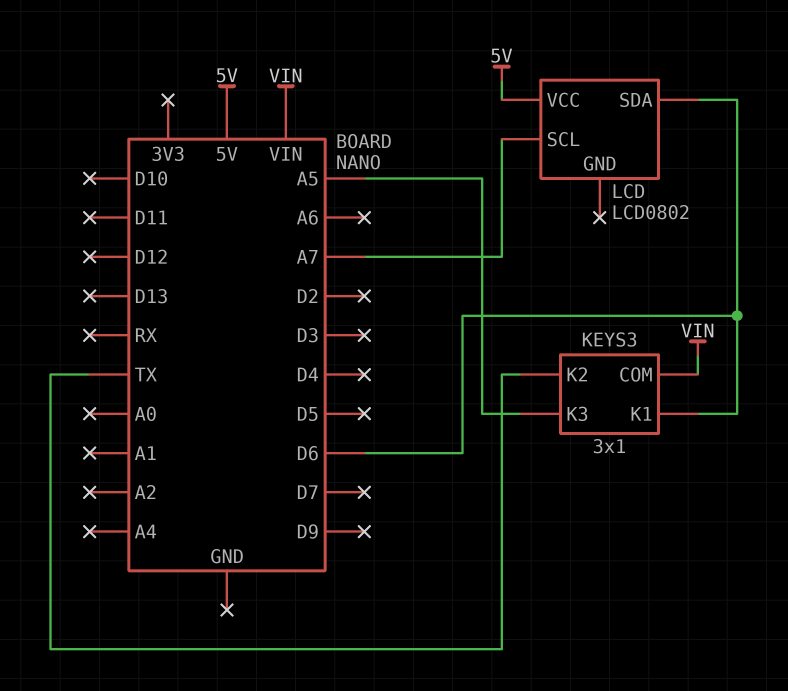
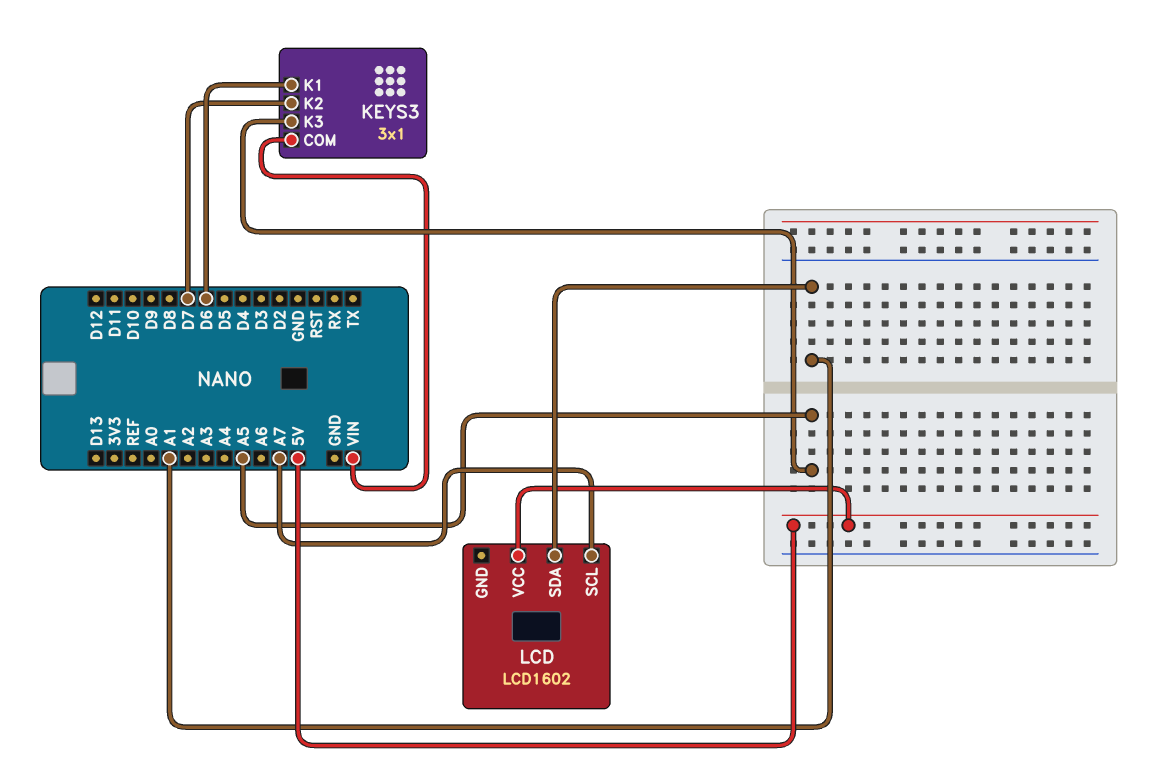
KEYS3 pin K2: TX -> D7
LCD: LCD0802 -> LCD1602
LCD pin SDA: D6 -> A1

